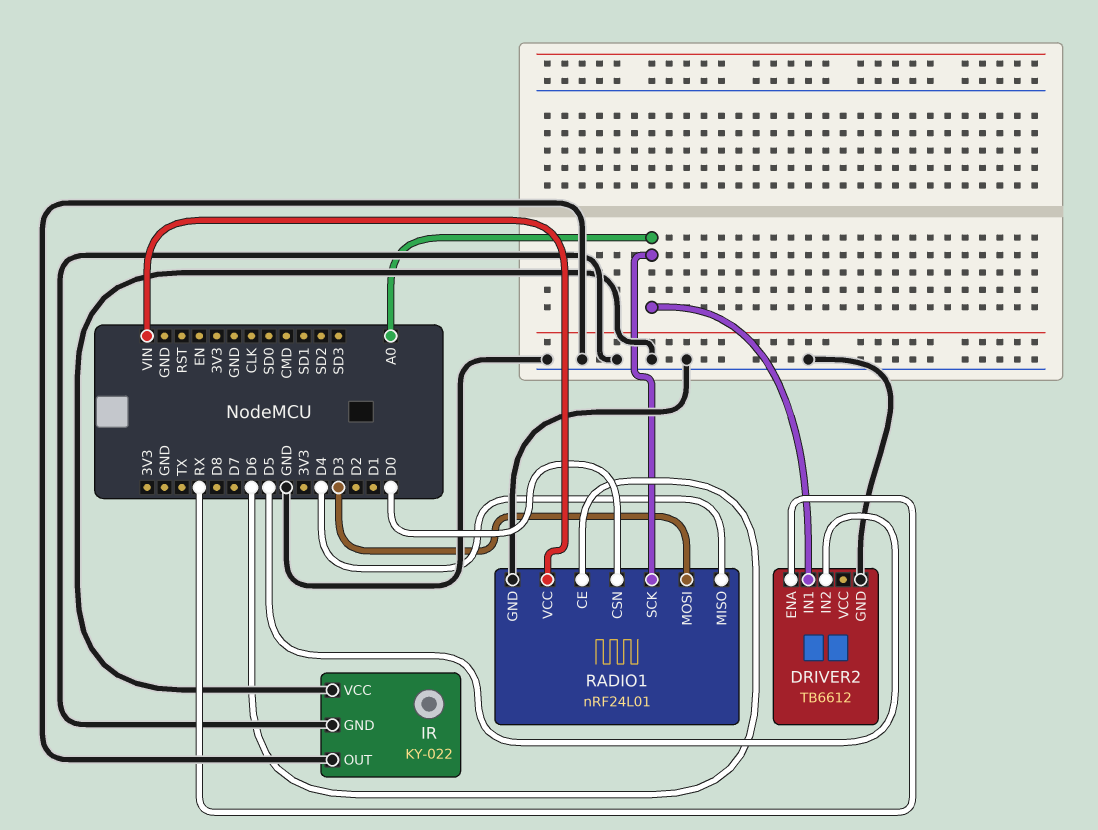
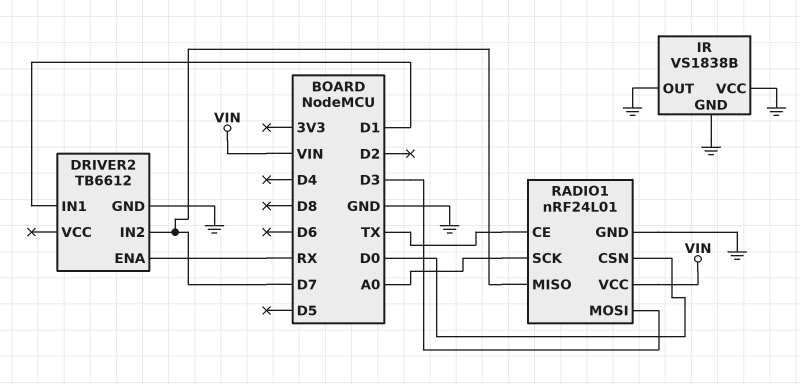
DRIVER2 pin IN1: A0 -> D1
DRIVER2 pin IN2: D5 -> D7
IR: KY-022 -> VS1838B
RADIO1 pin CE: D6 -> TX
RADIO1 pin MISO: D4 -> D7

